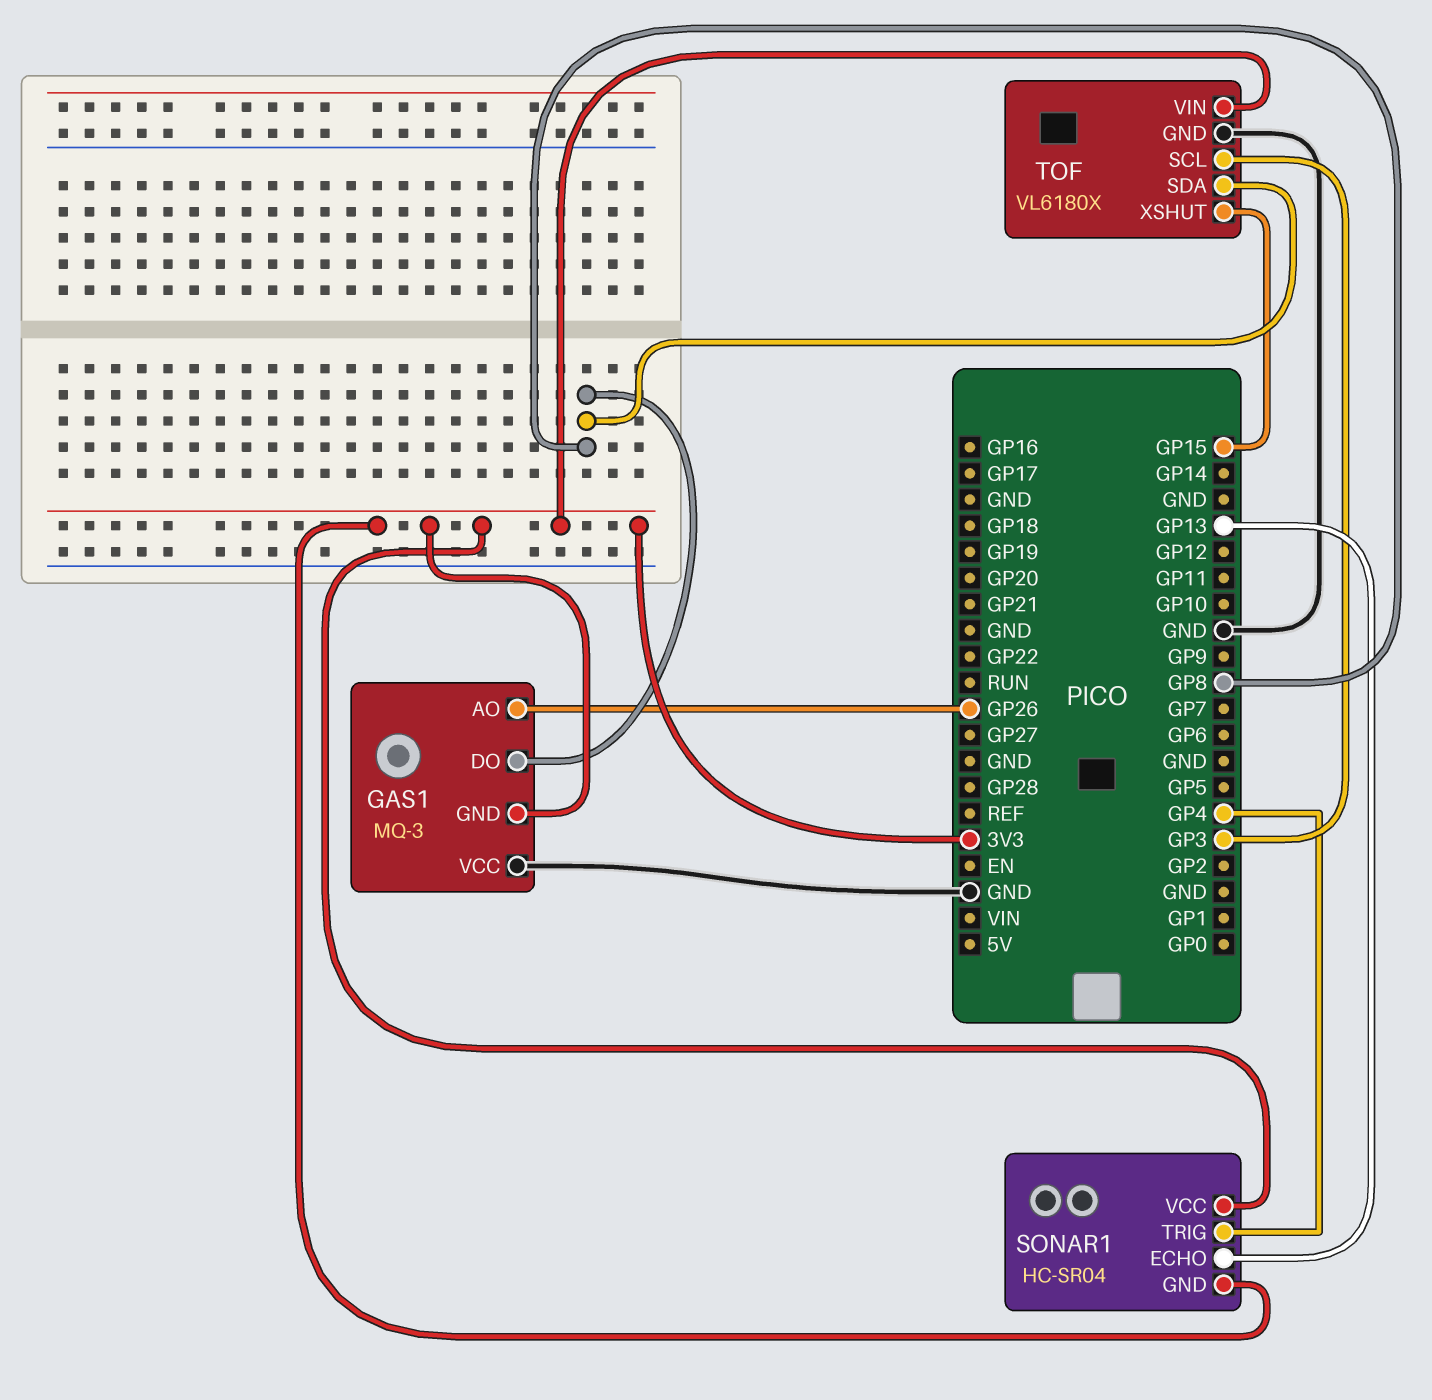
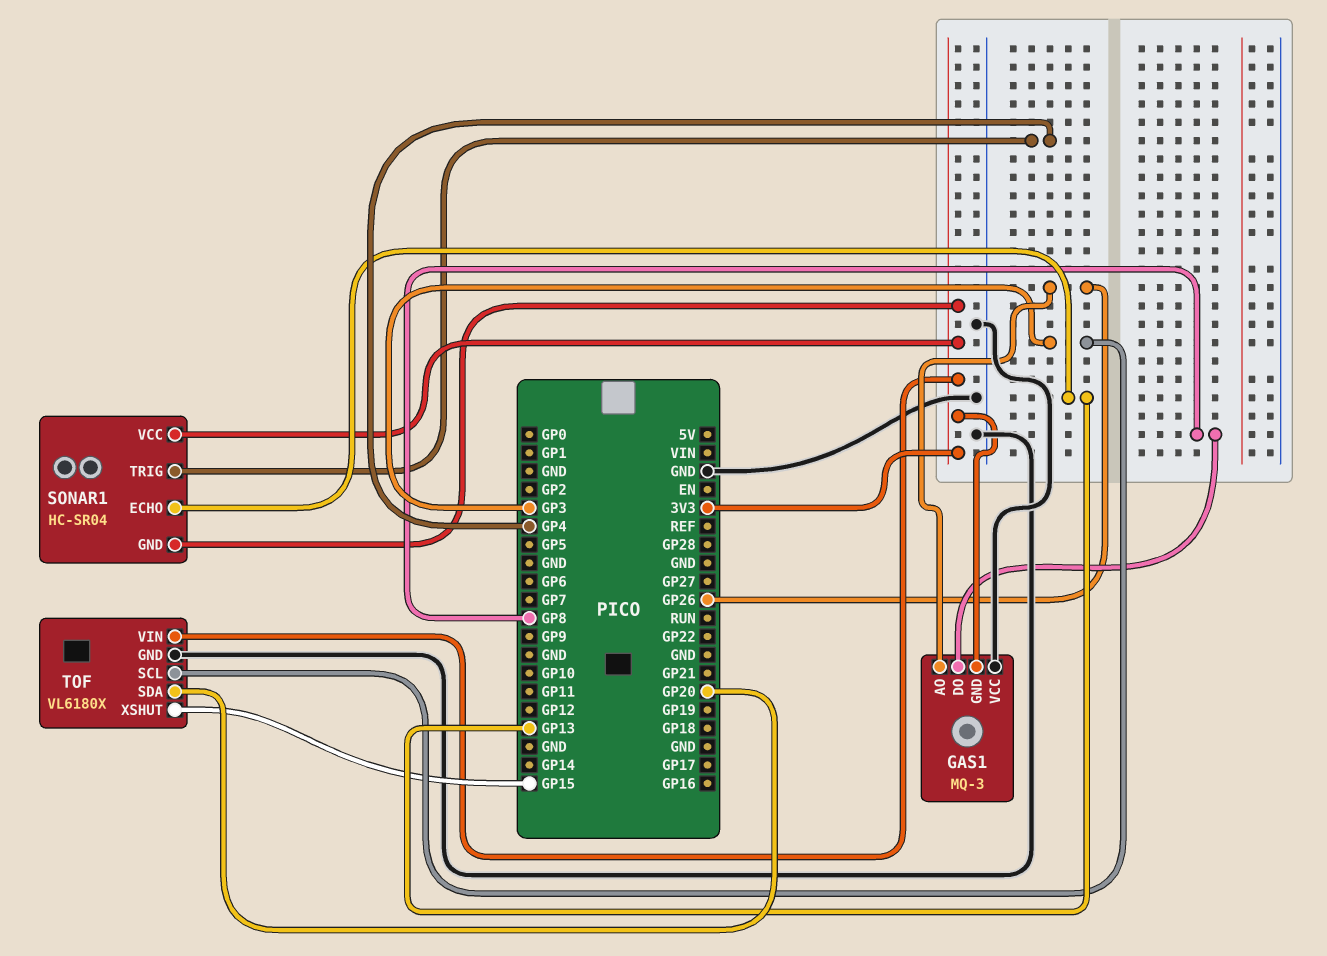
TOF pin SDA: GP8 -> GP20

